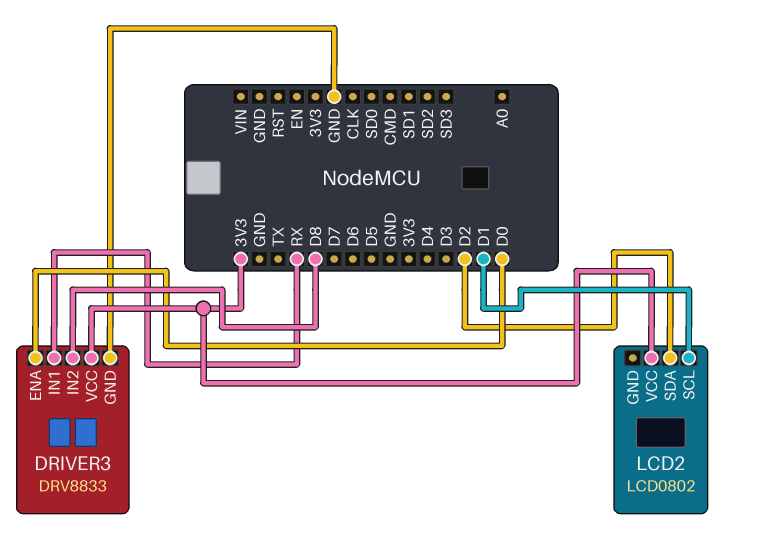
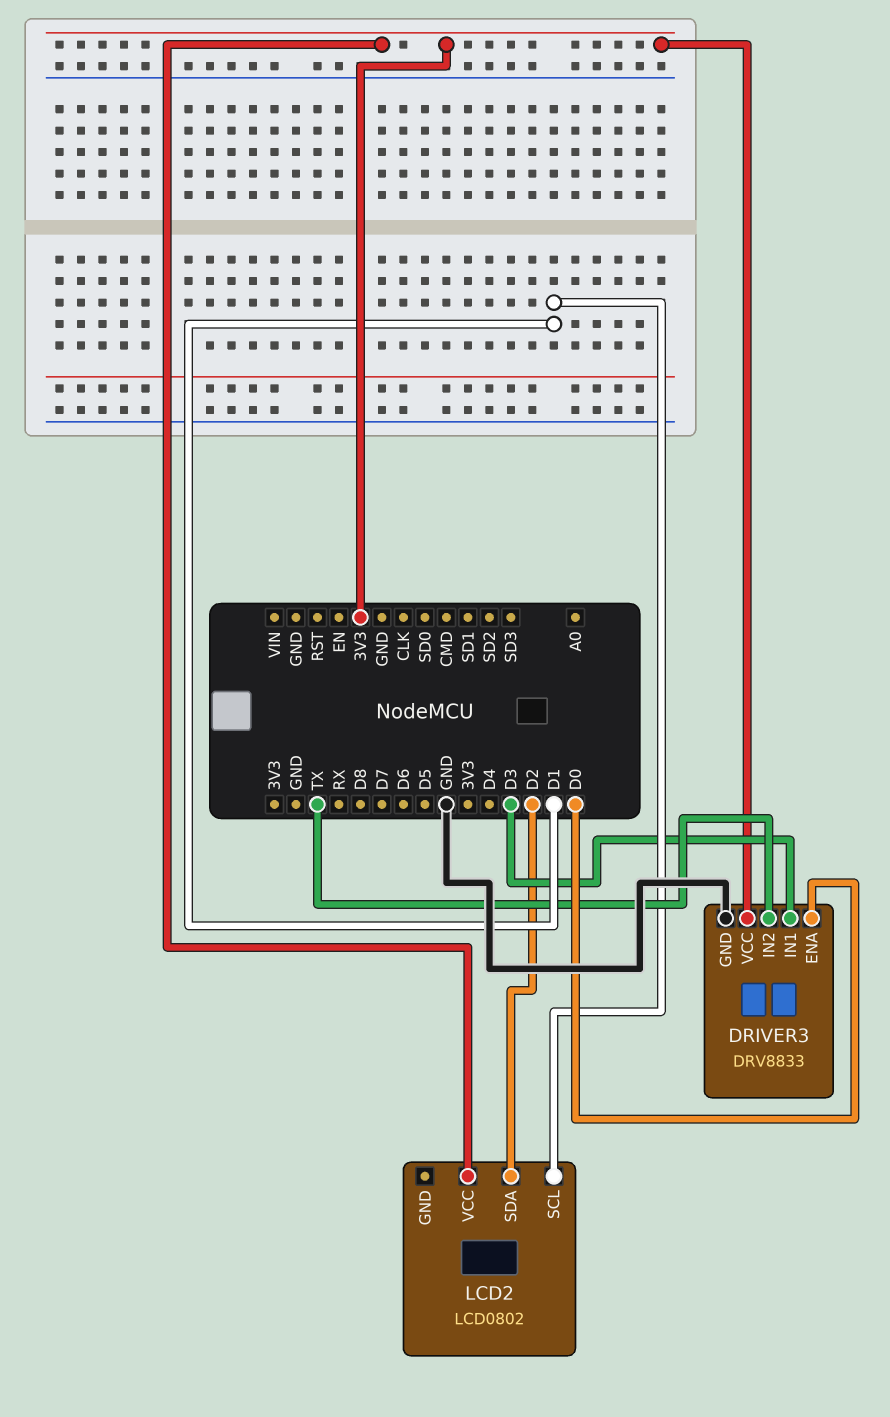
DRIVER3 pin IN1: RX -> D3
DRIVER3 pin IN2: D8 -> TX

